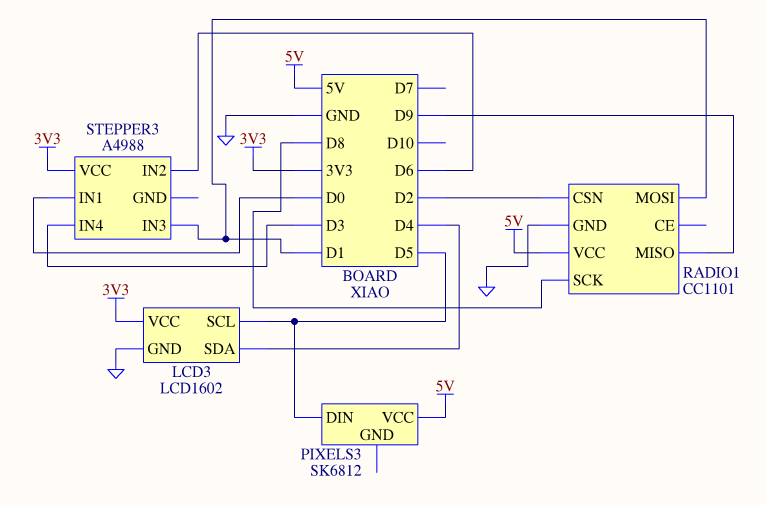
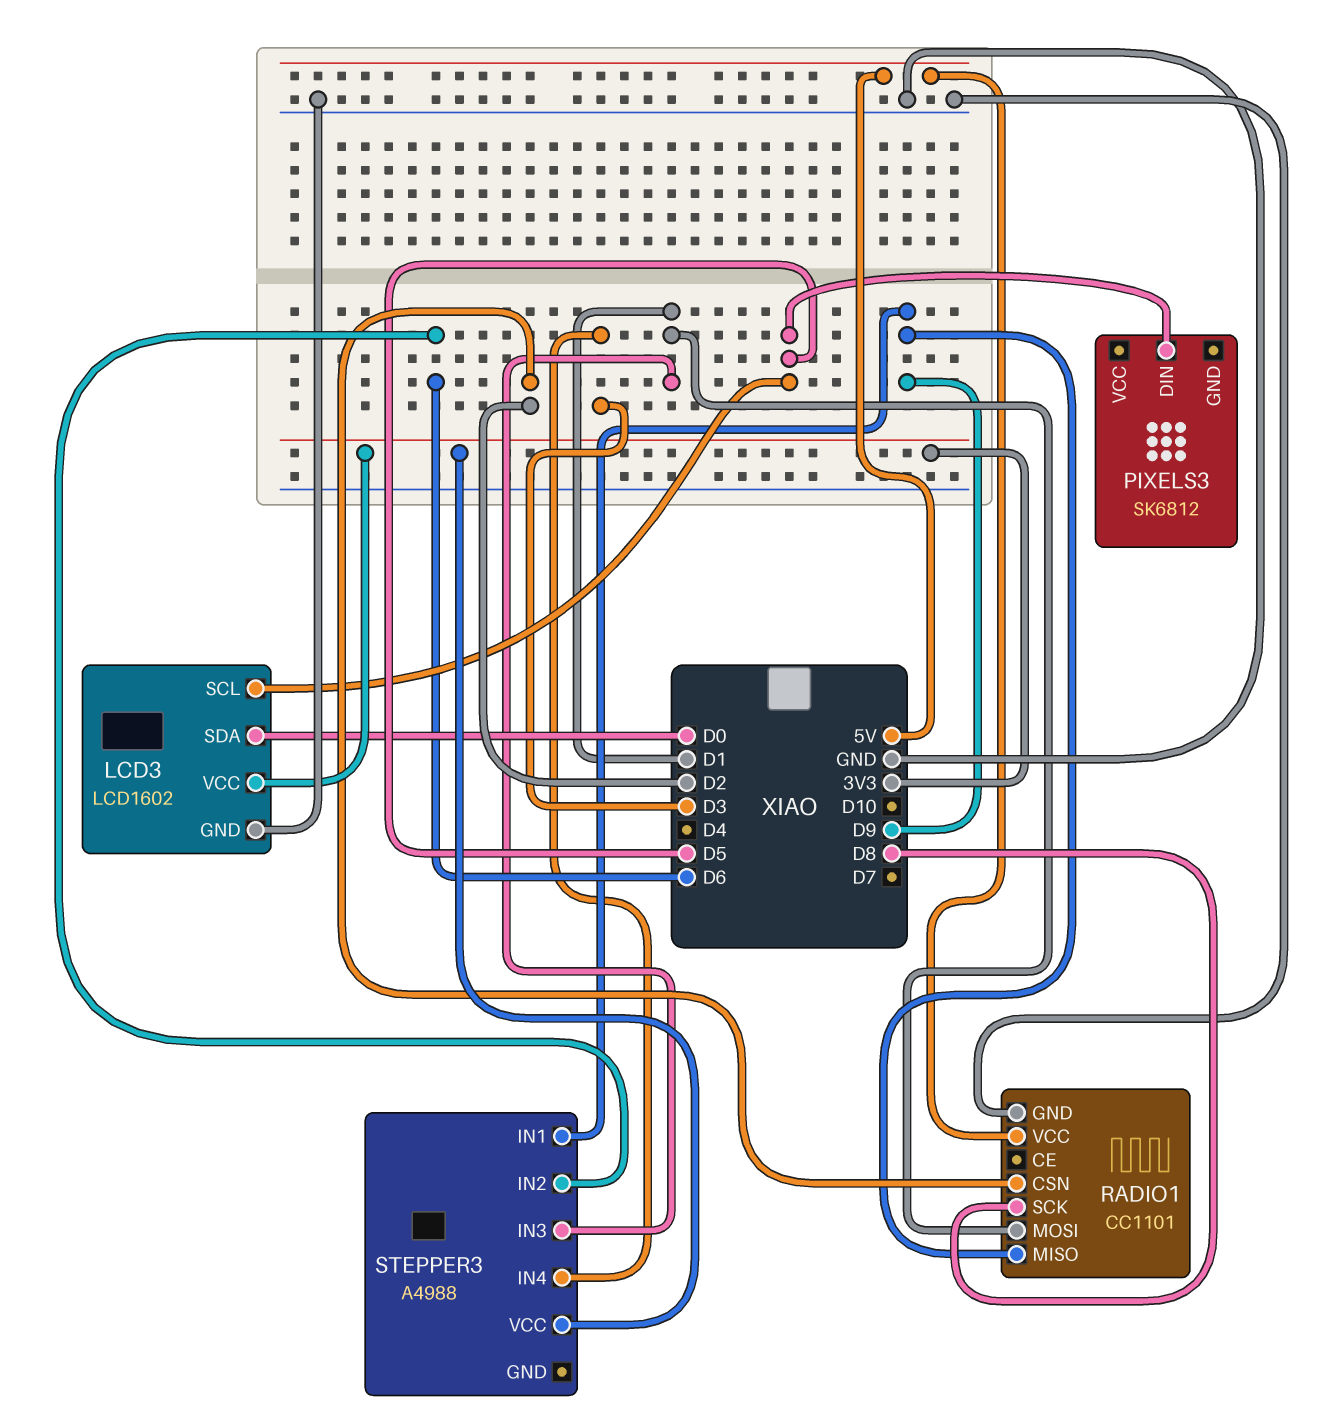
LCD3 pin SDA: D4 -> D0
PIXELS3 pin VCC: 5V -> none
STEPPER3 pin IN1: D0 -> D9

